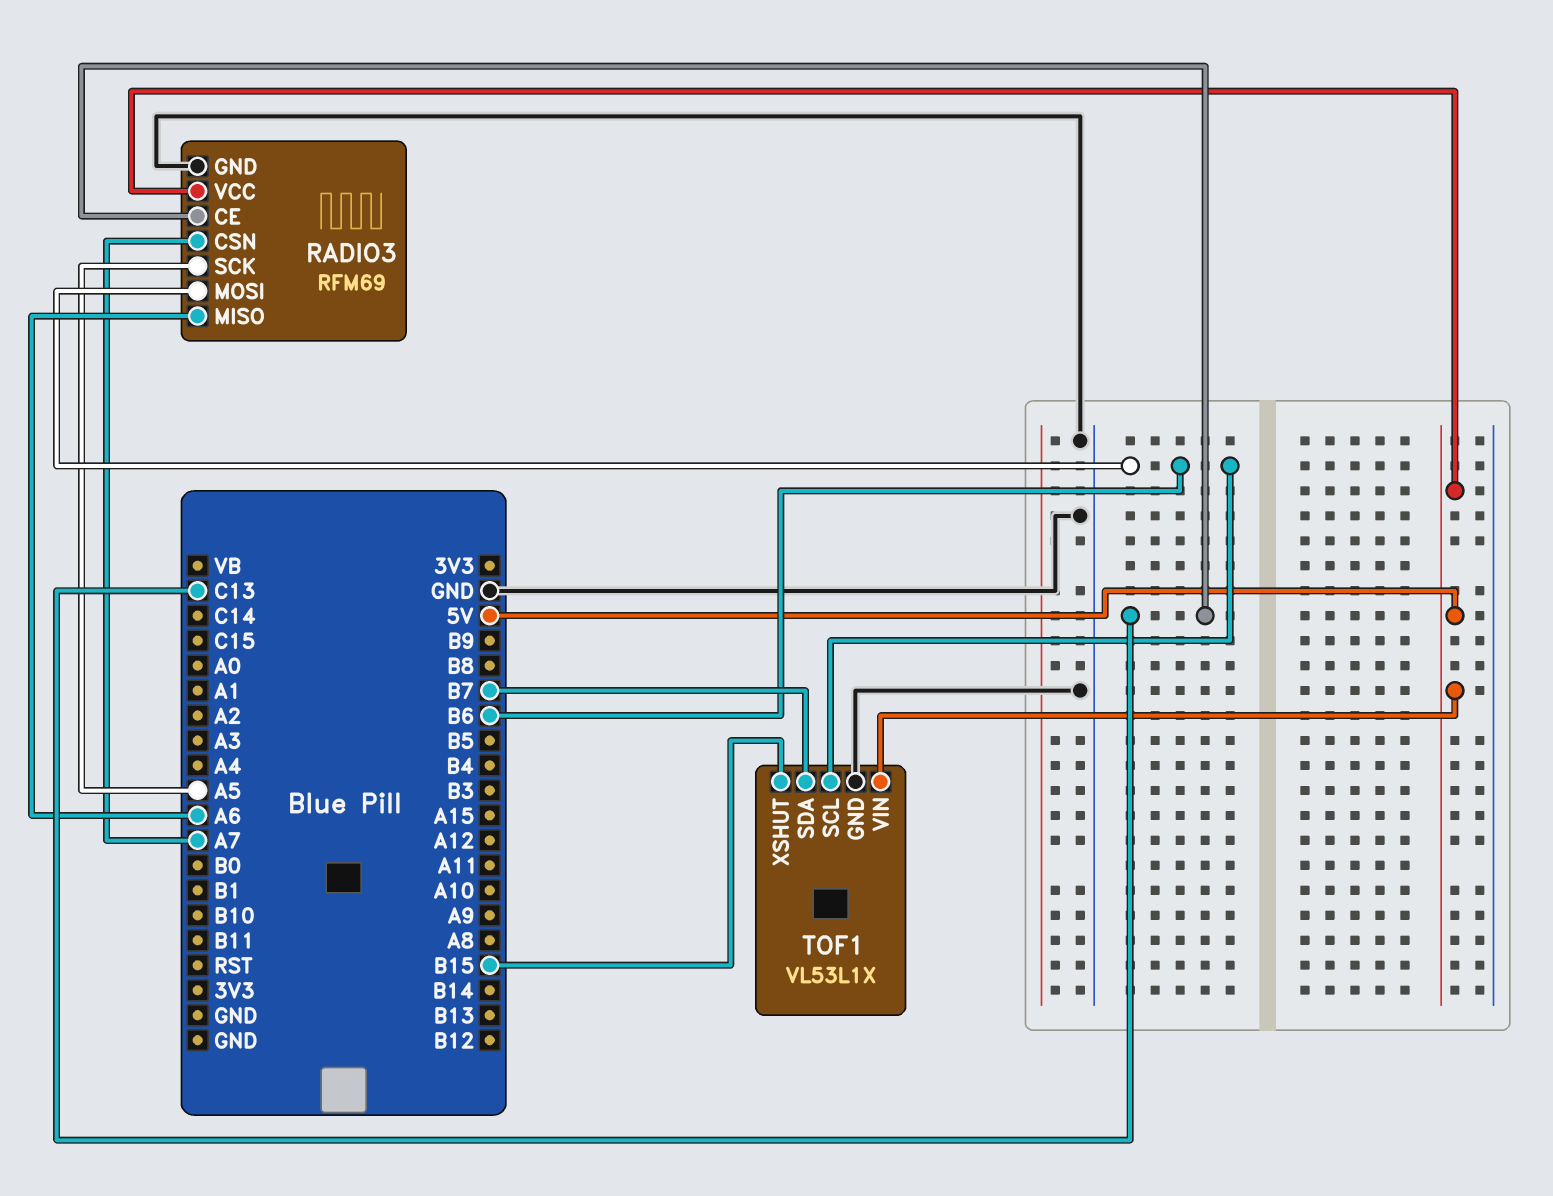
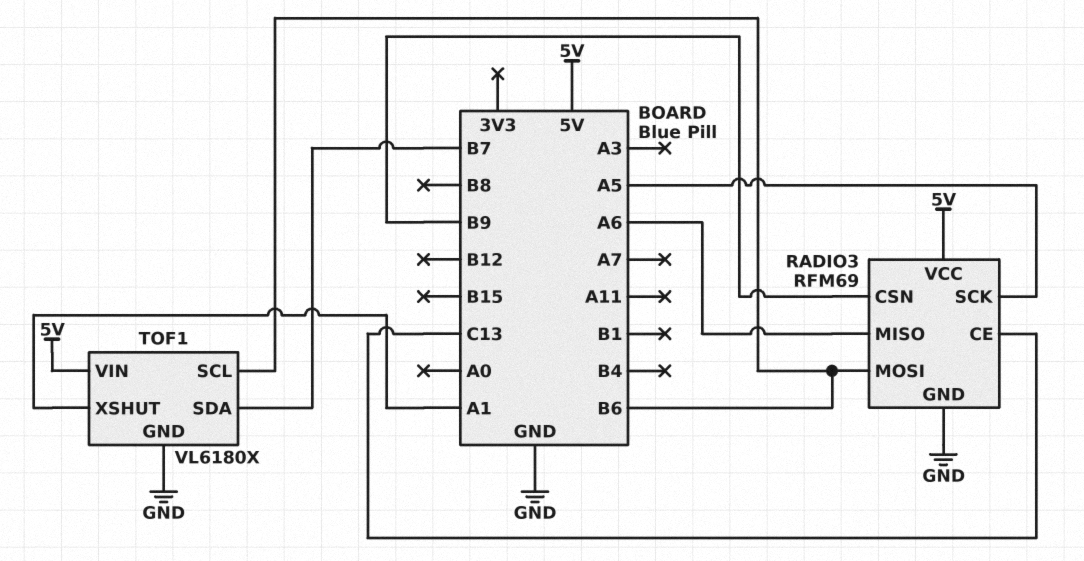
RADIO3 pin CSN: A7 -> B9
TOF1: VL53L1X -> VL6180X
TOF1 pin XSHUT: B15 -> A1

